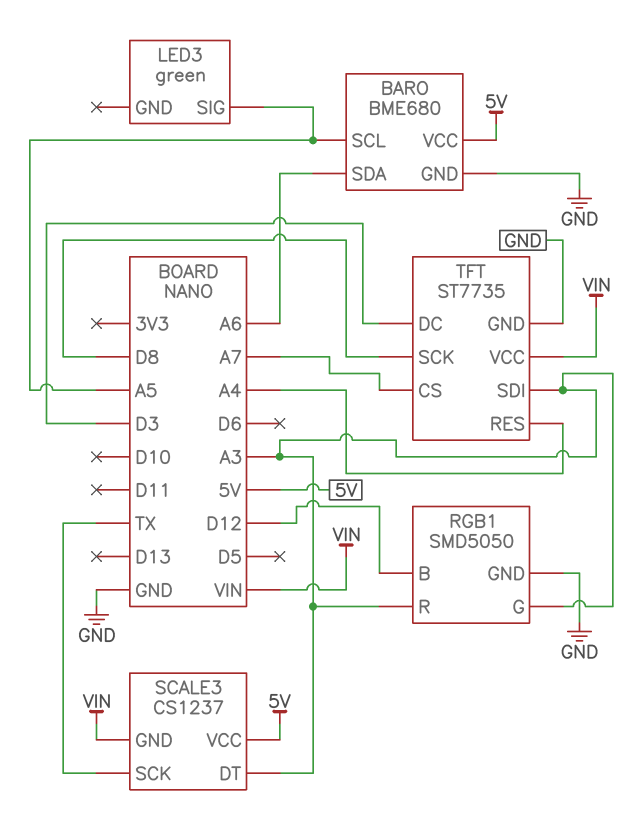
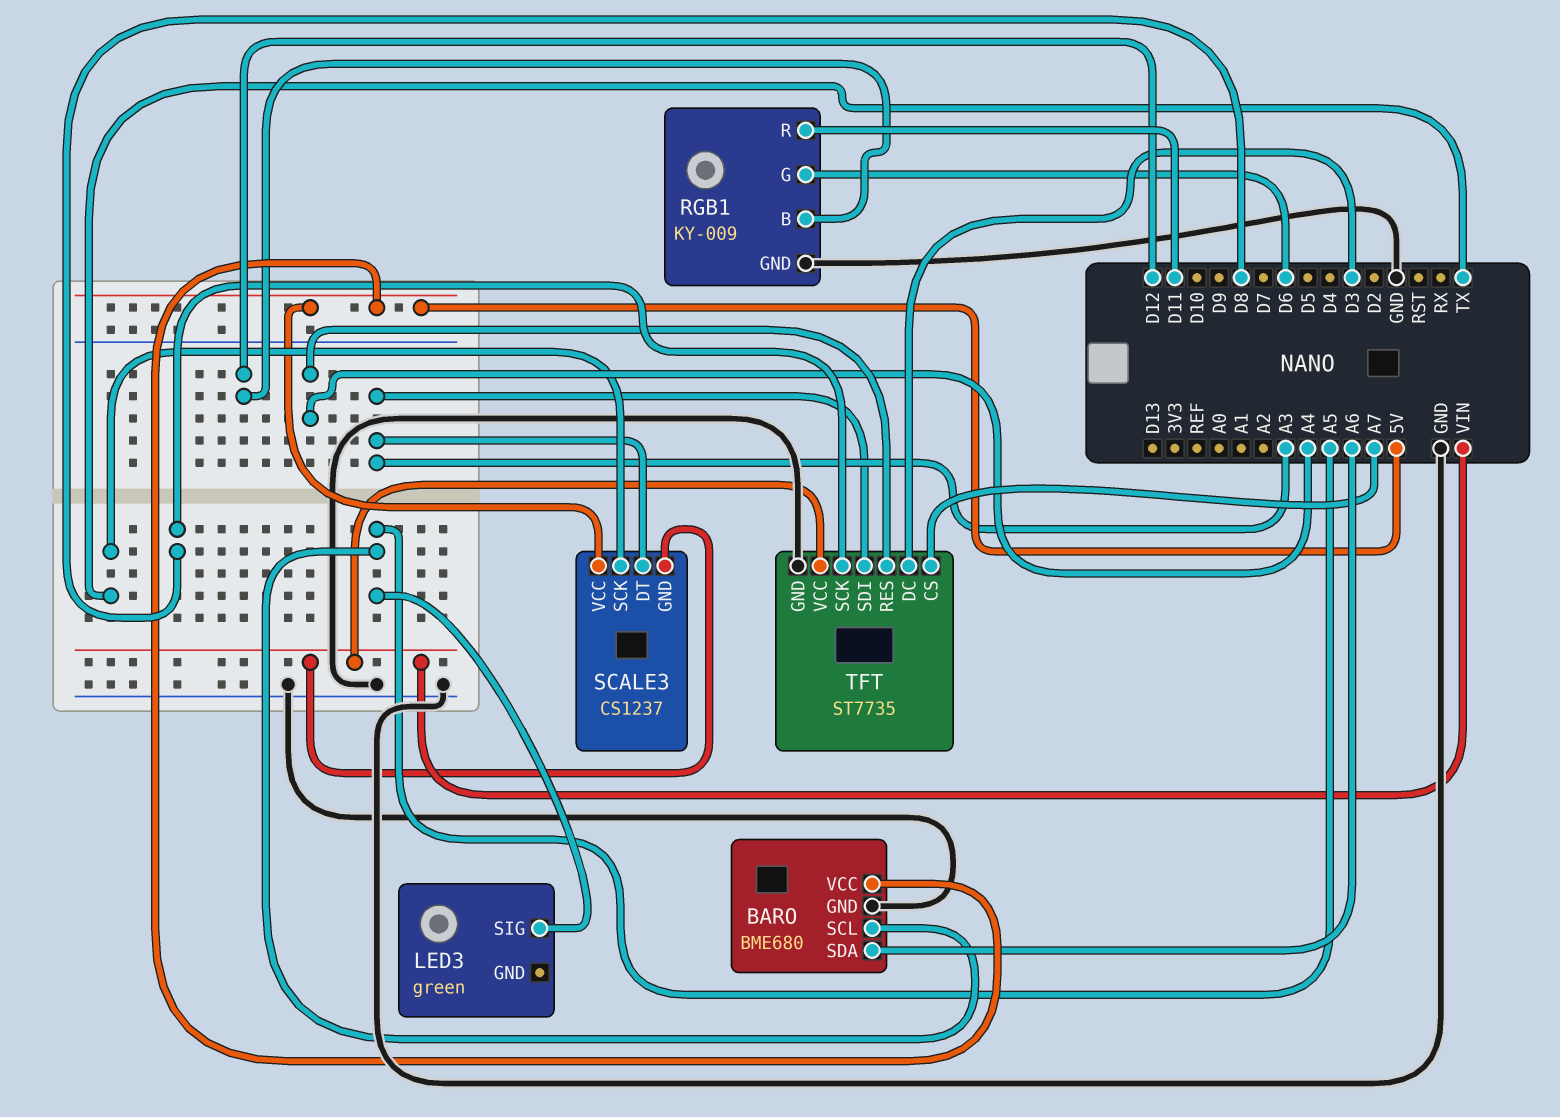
RGB1: SMD5050 -> KY-009
RGB1 pin G: A3 -> D6
RGB1 pin R: A3 -> D11

